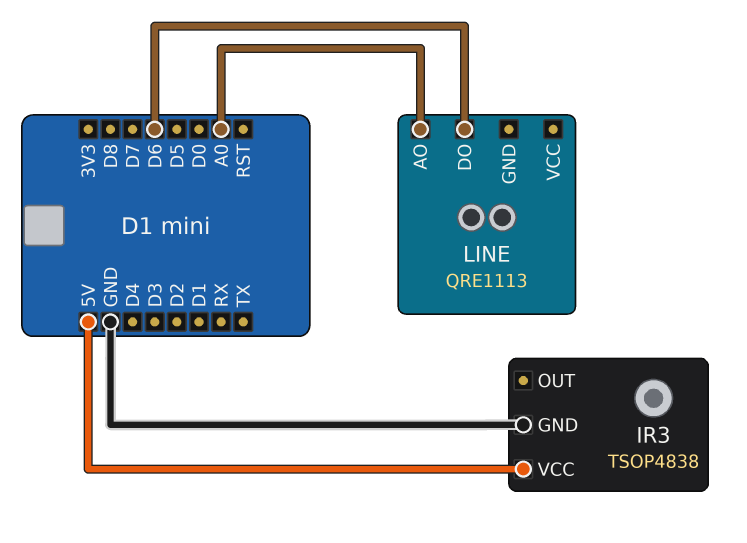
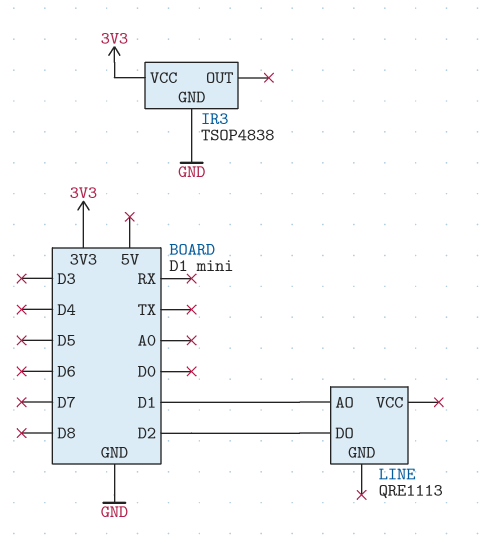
IR3 pin VCC: 5V -> 3V3
LINE pin AO: A0 -> D1
LINE pin DO: D6 -> D2

